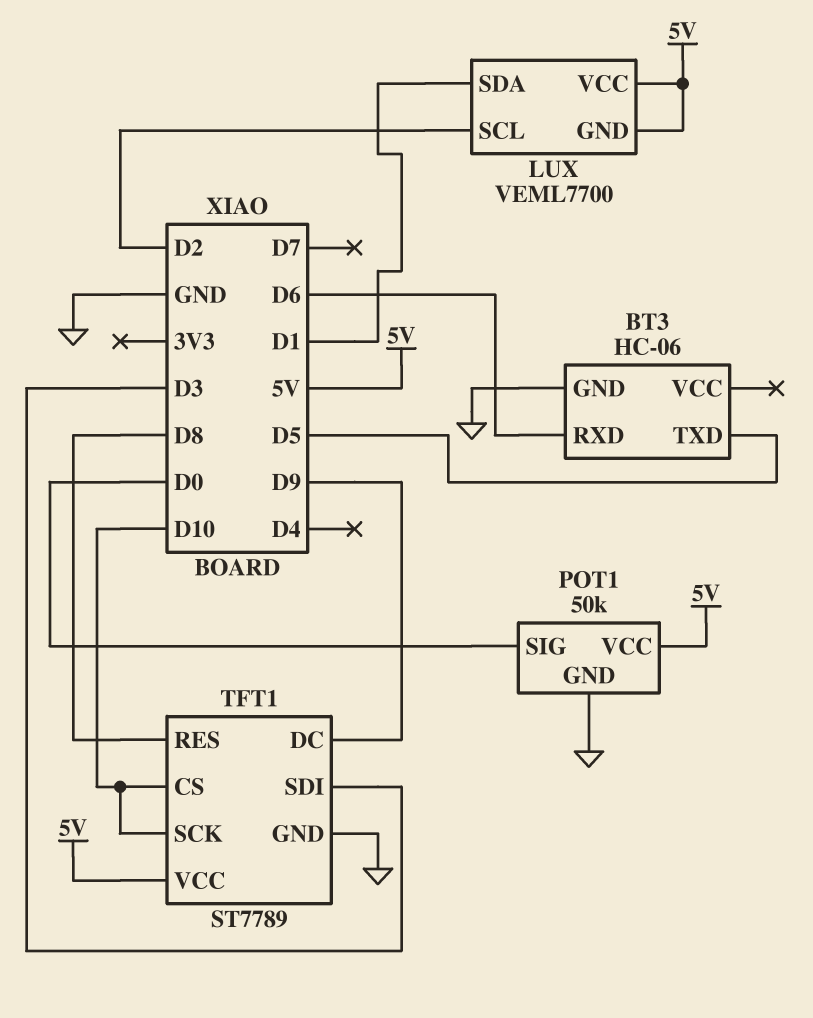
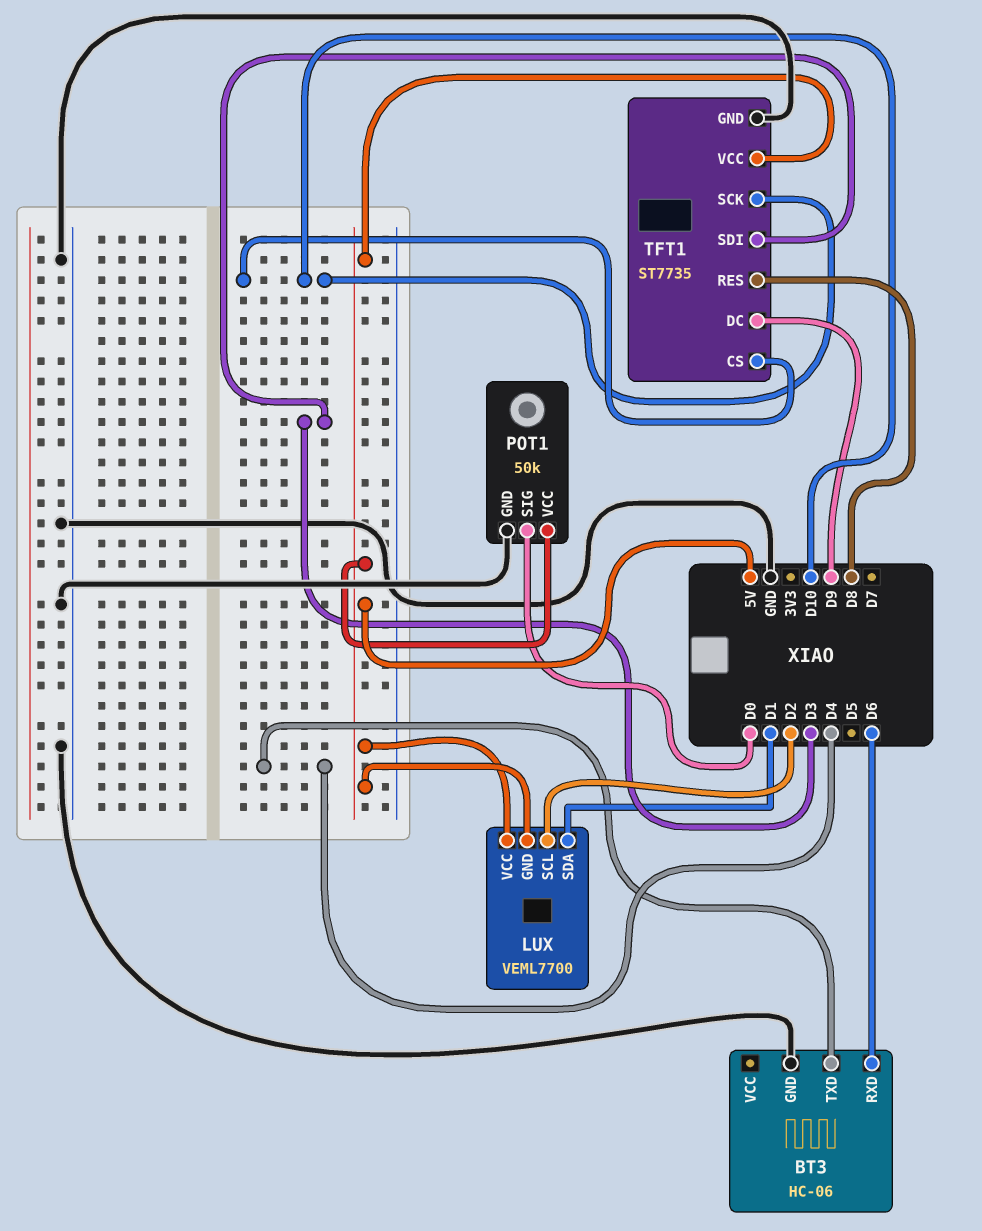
BT3 pin TXD: D5 -> D4
TFT1: ST7789 -> ST7735

